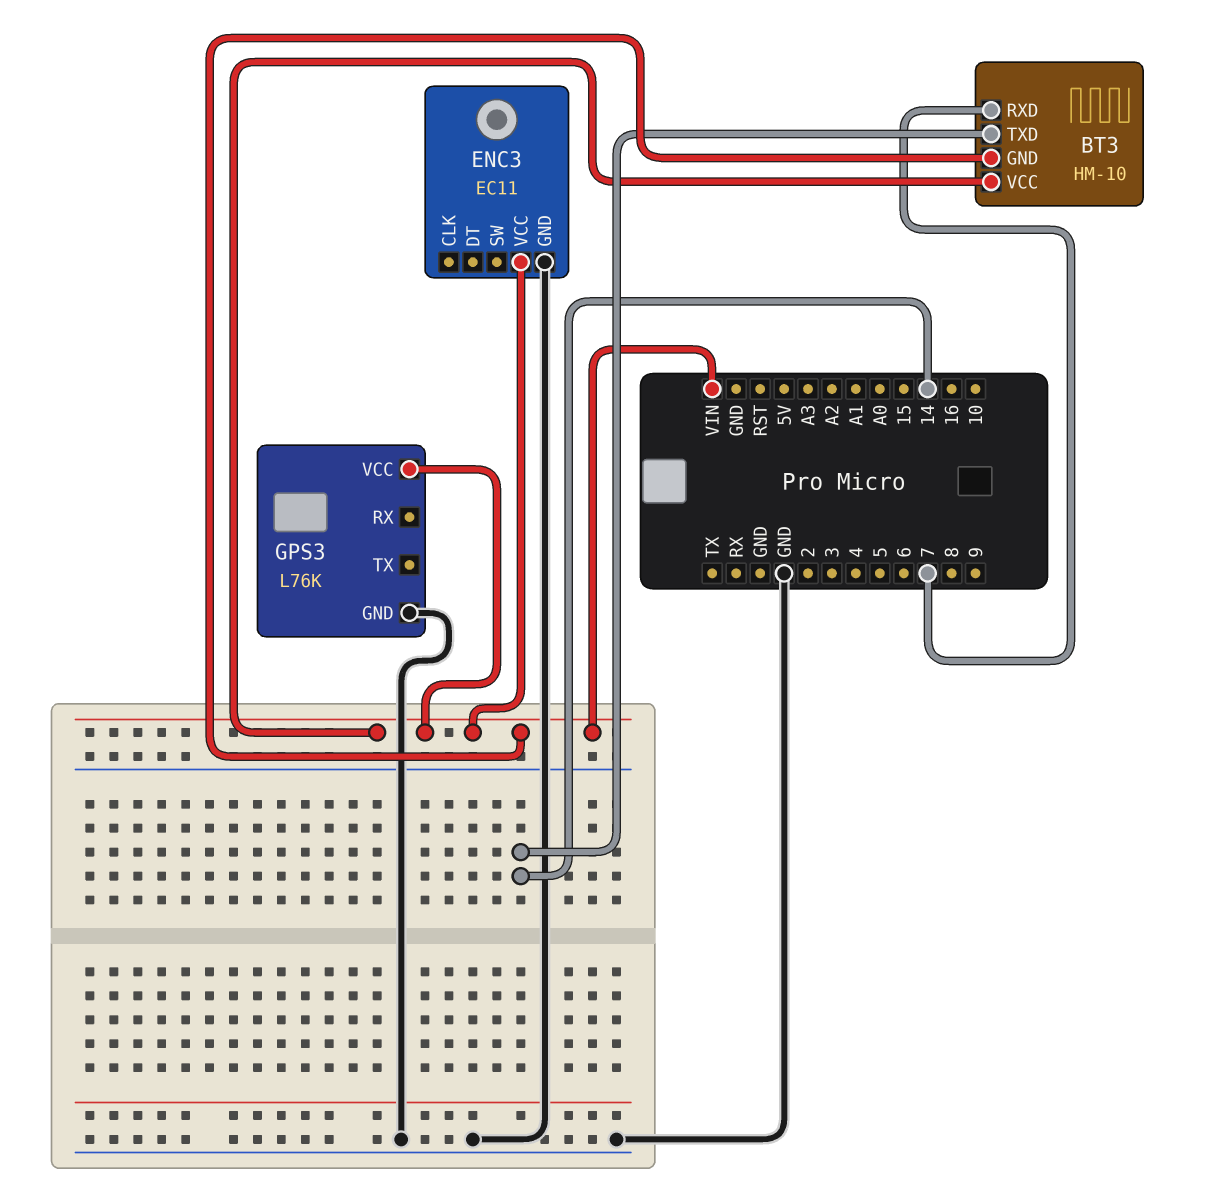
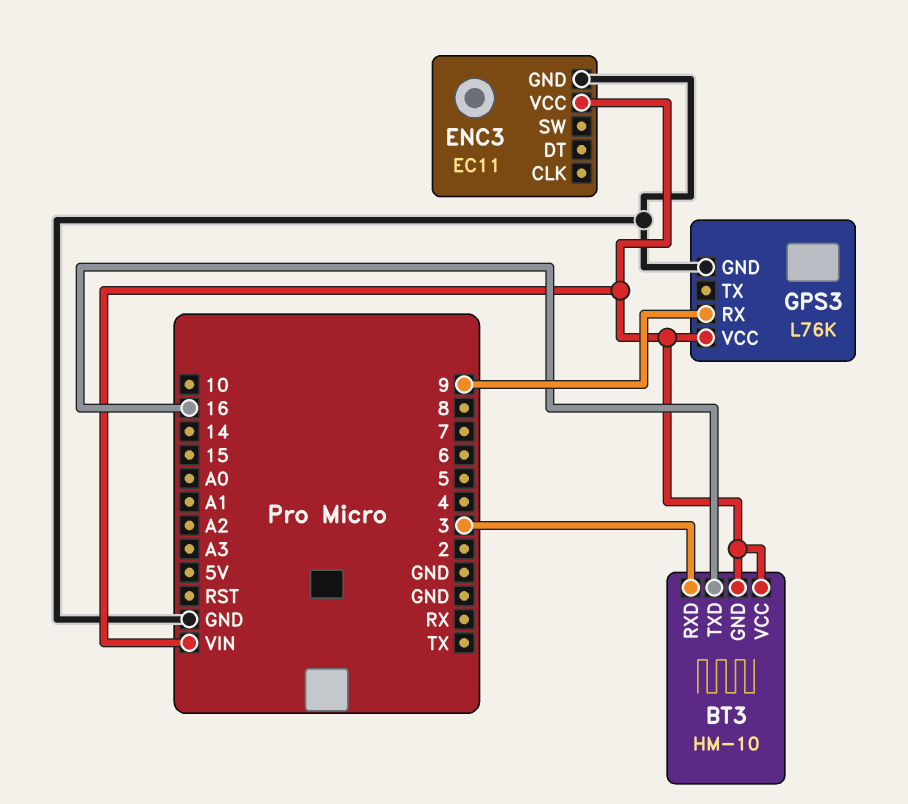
BT3 pin RXD: 7 -> 3
BT3 pin TXD: 14 -> 16
GPS3 pin RX: none -> 9

